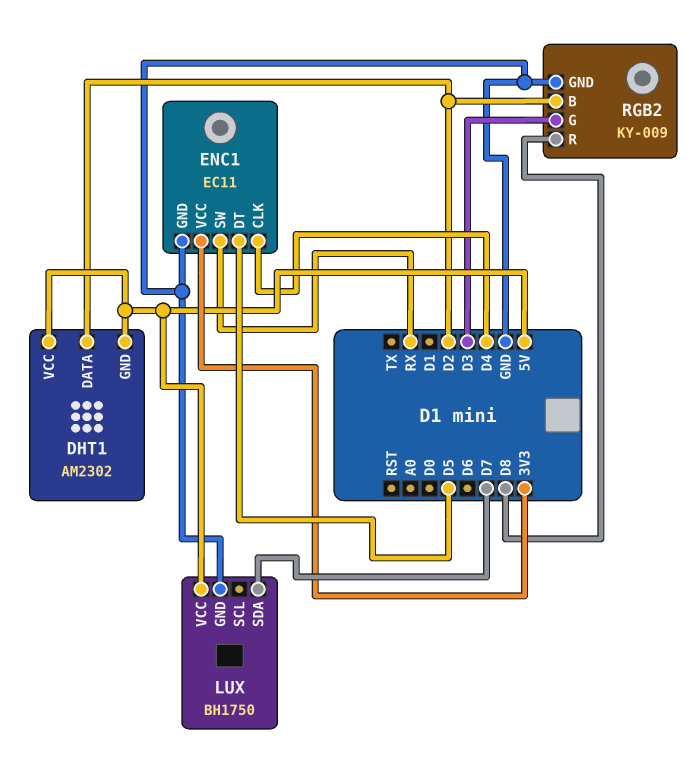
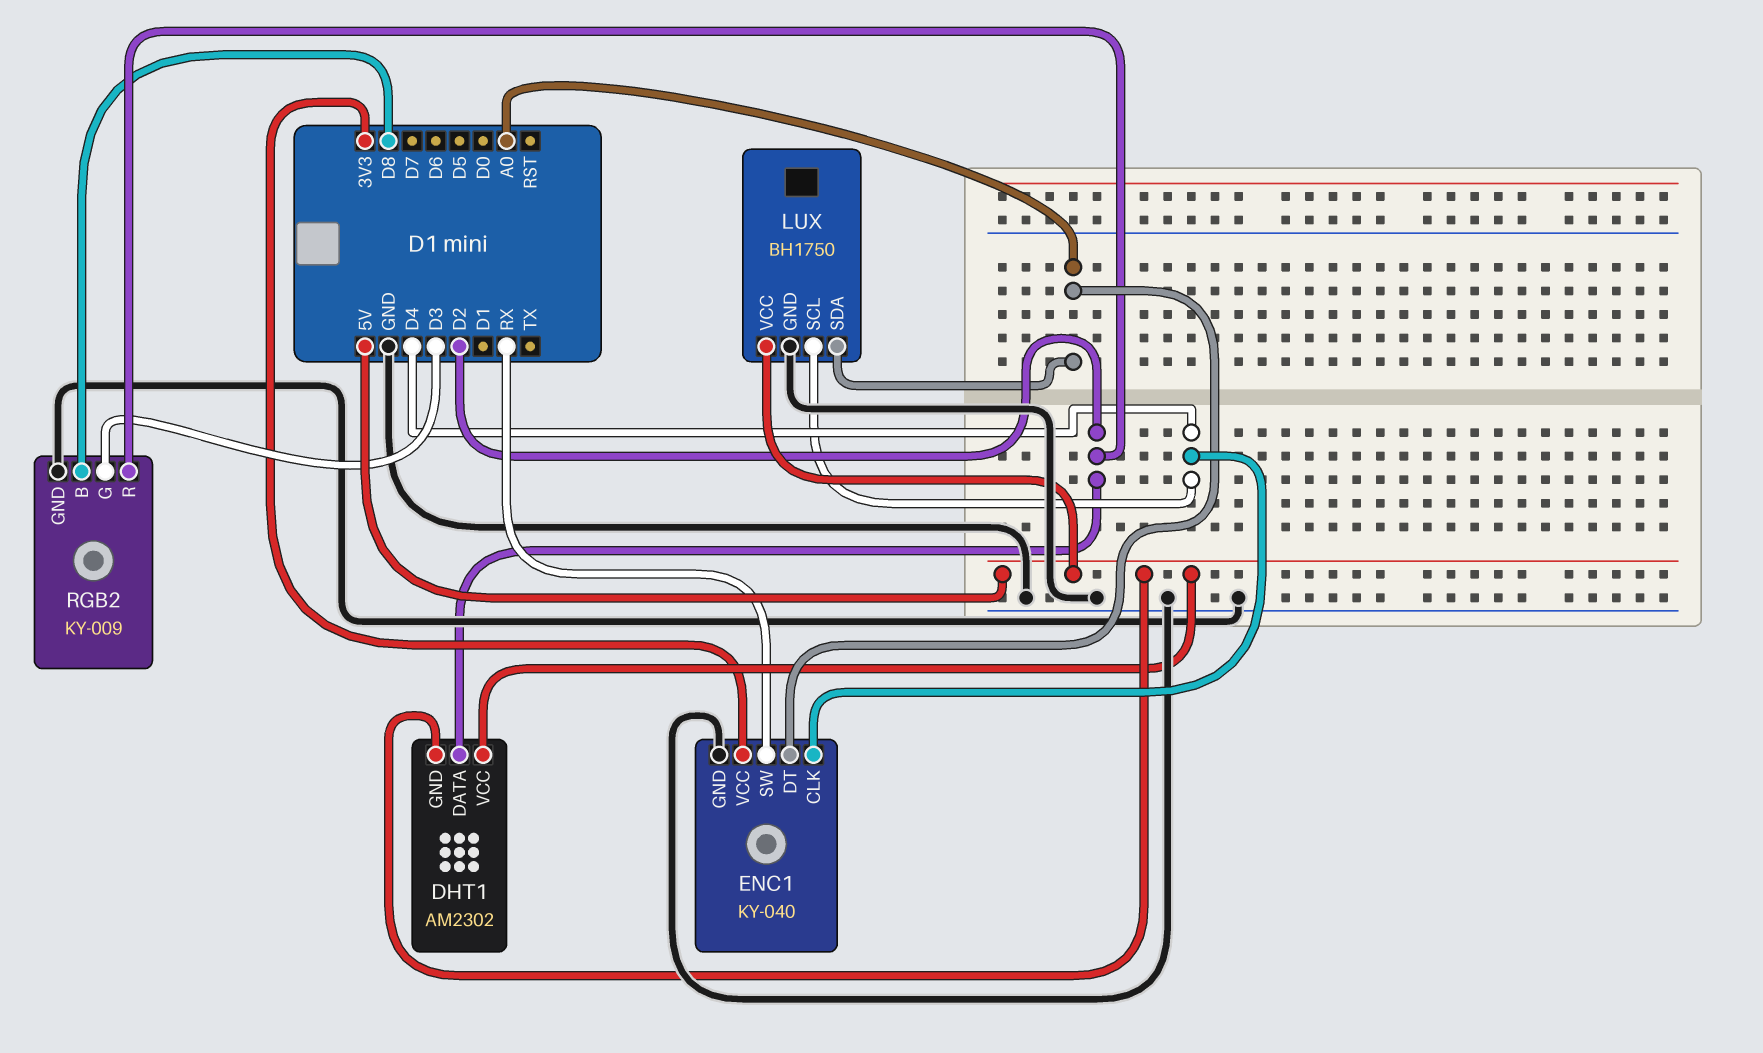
ENC1: EC11 -> KY-040
ENC1 pin DT: D5 -> A0
LUX pin SCL: none -> D4
LUX pin SDA: D7 -> A0
RGB2 pin B: D2 -> D8
RGB2 pin R: D8 -> D2

